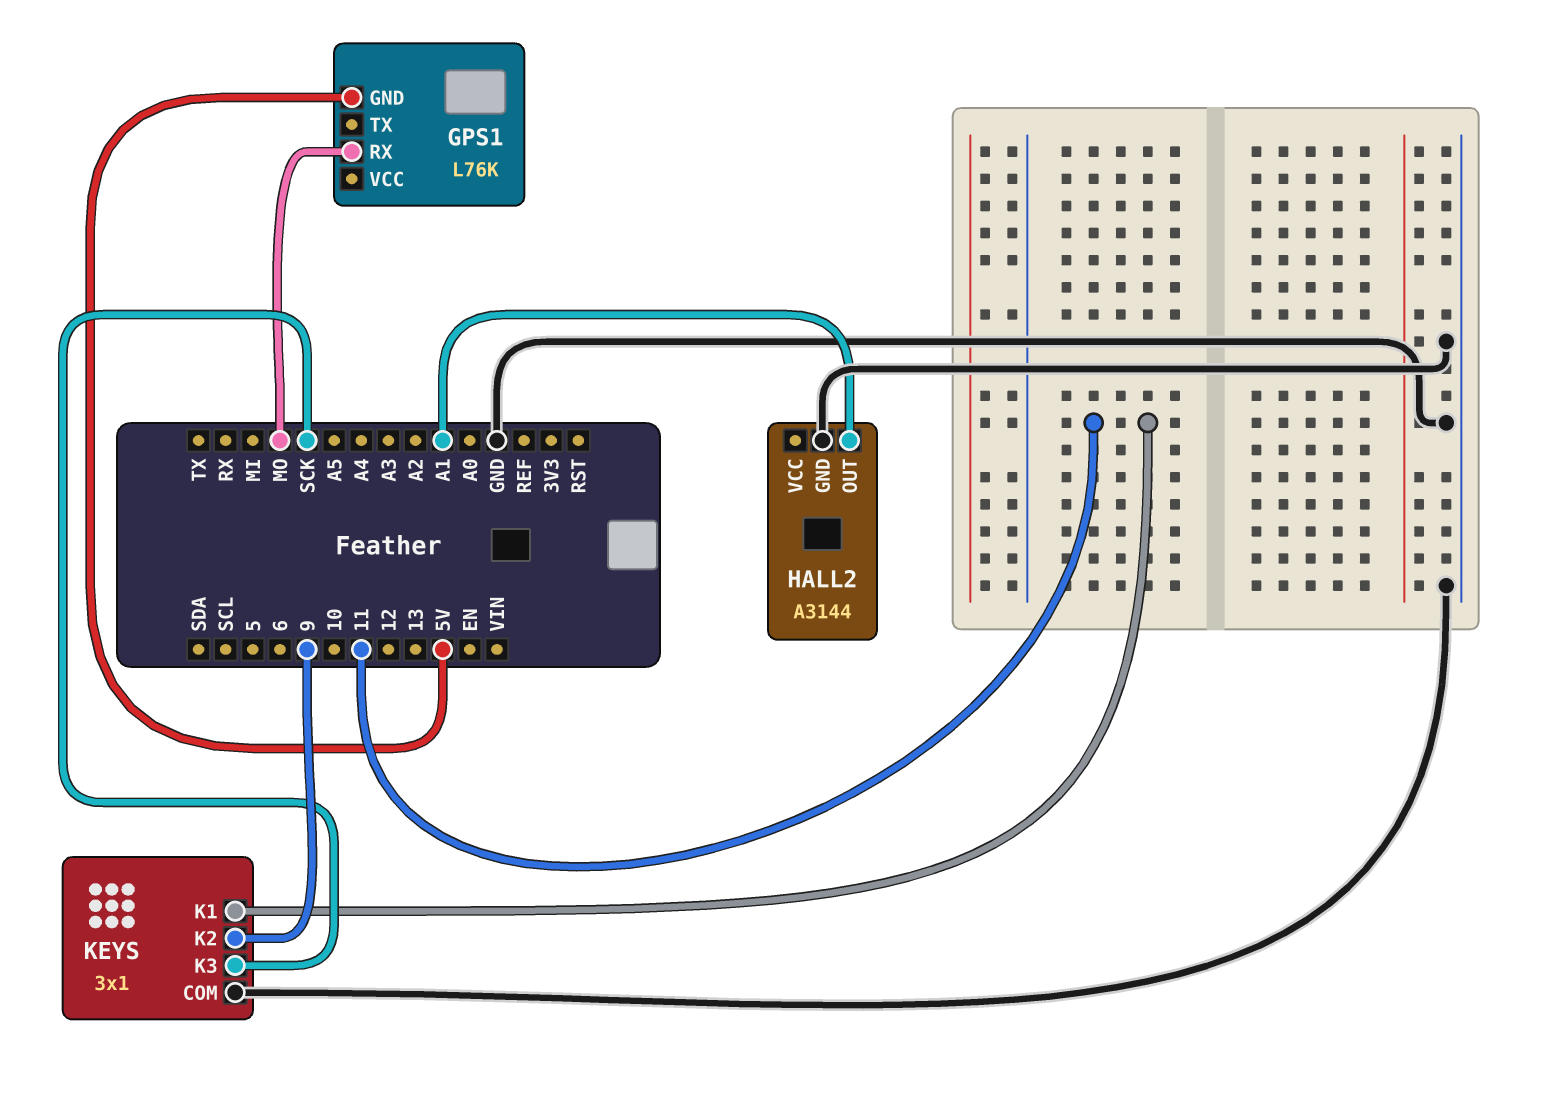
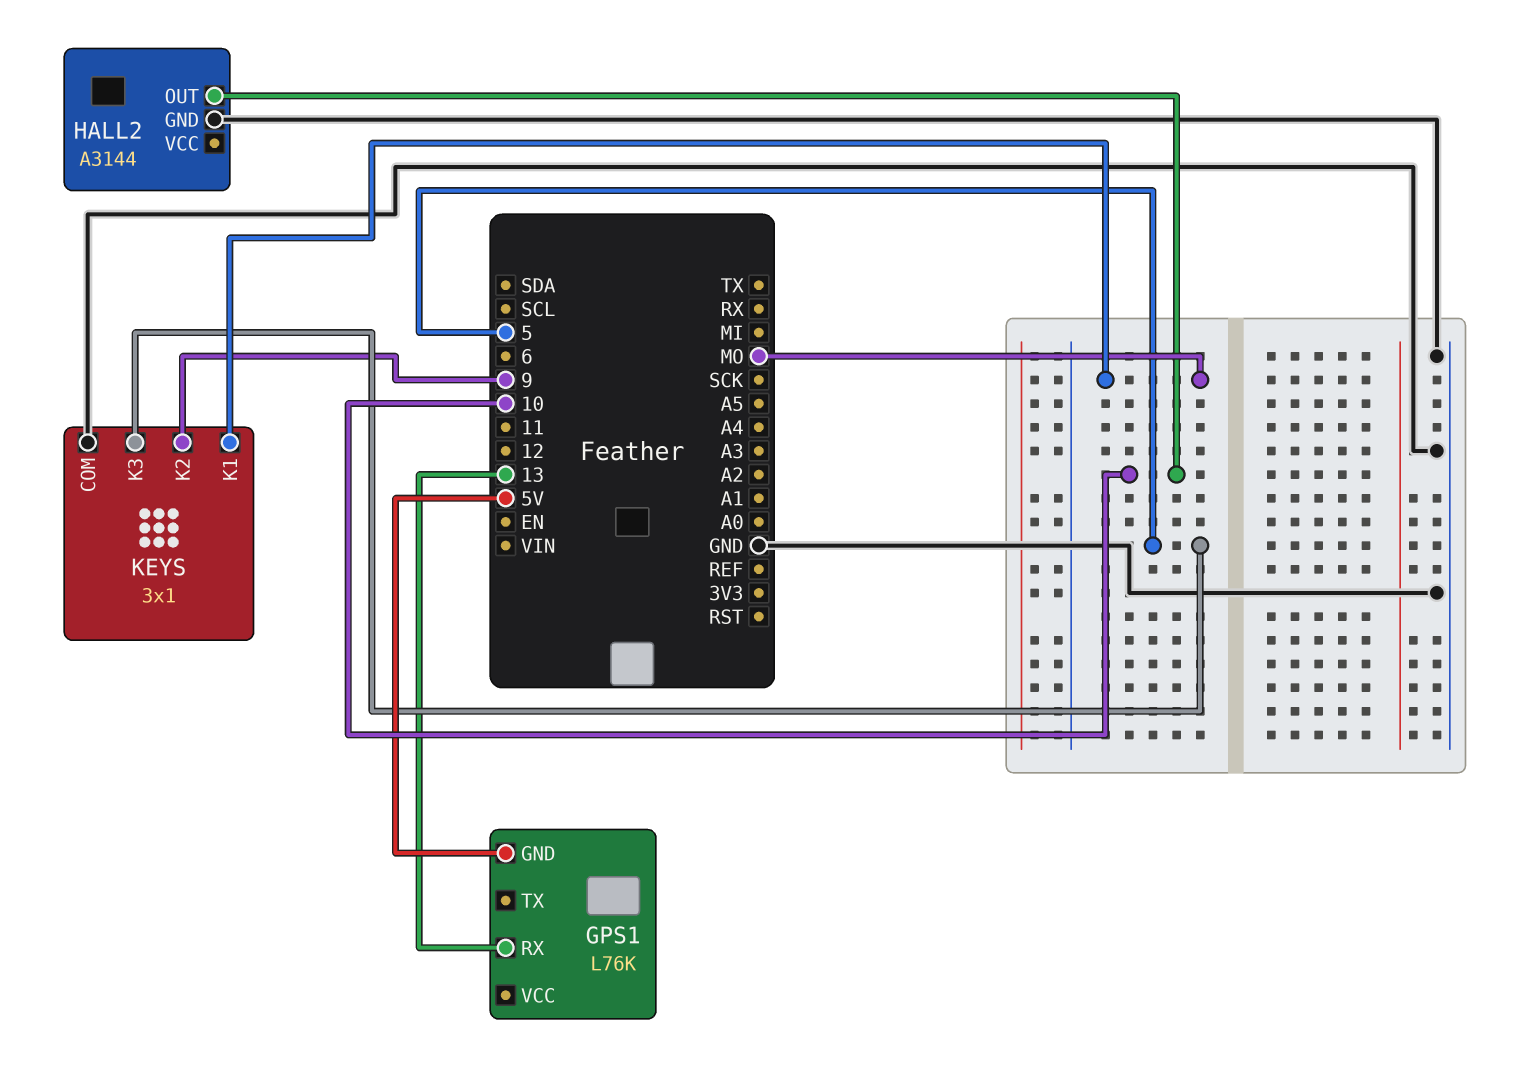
GPS1 pin RX: MO -> 13
HALL2 pin OUT: A1 -> 10
KEYS pin K1: 11 -> MO
KEYS pin K3: SCK -> 5

